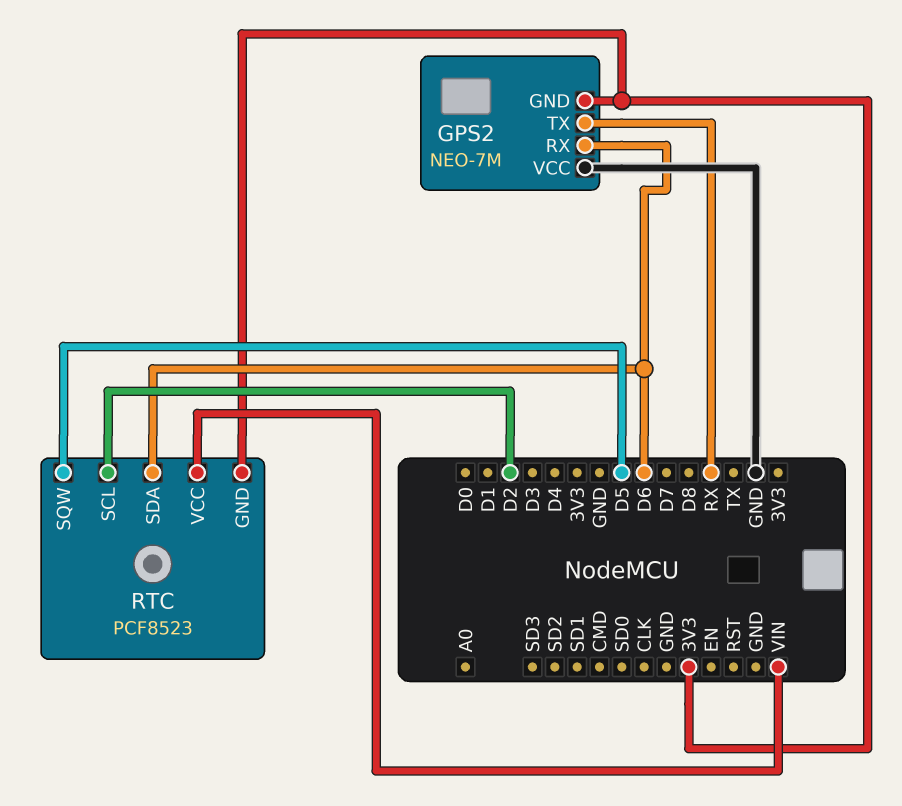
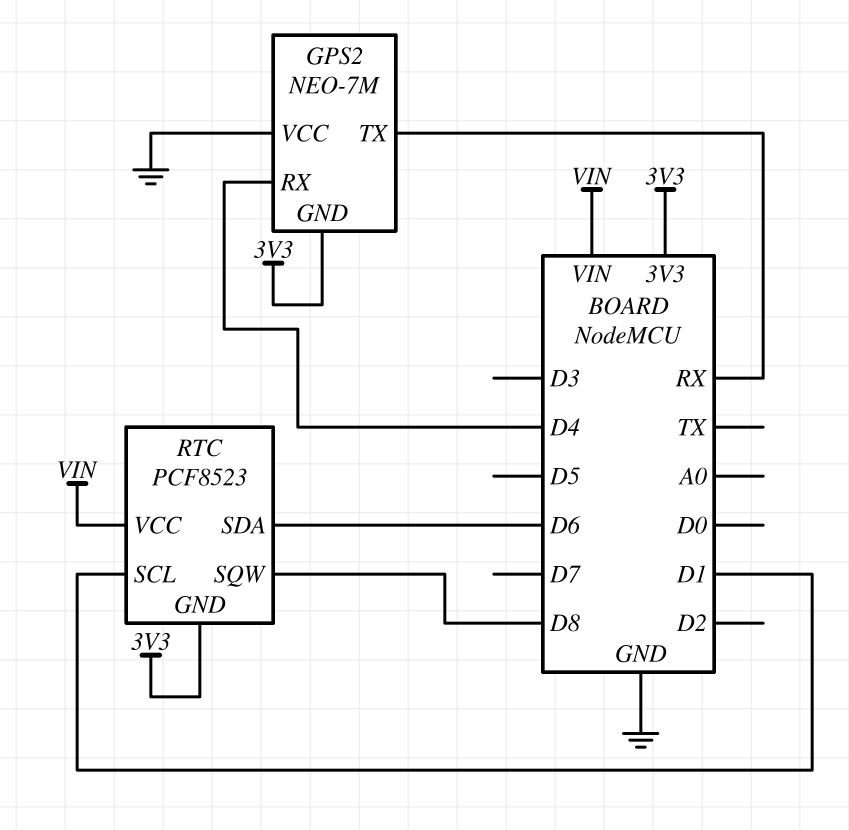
GPS2 pin RX: D6 -> D4
RTC pin SCL: D2 -> D1
RTC pin SQW: D5 -> D8

